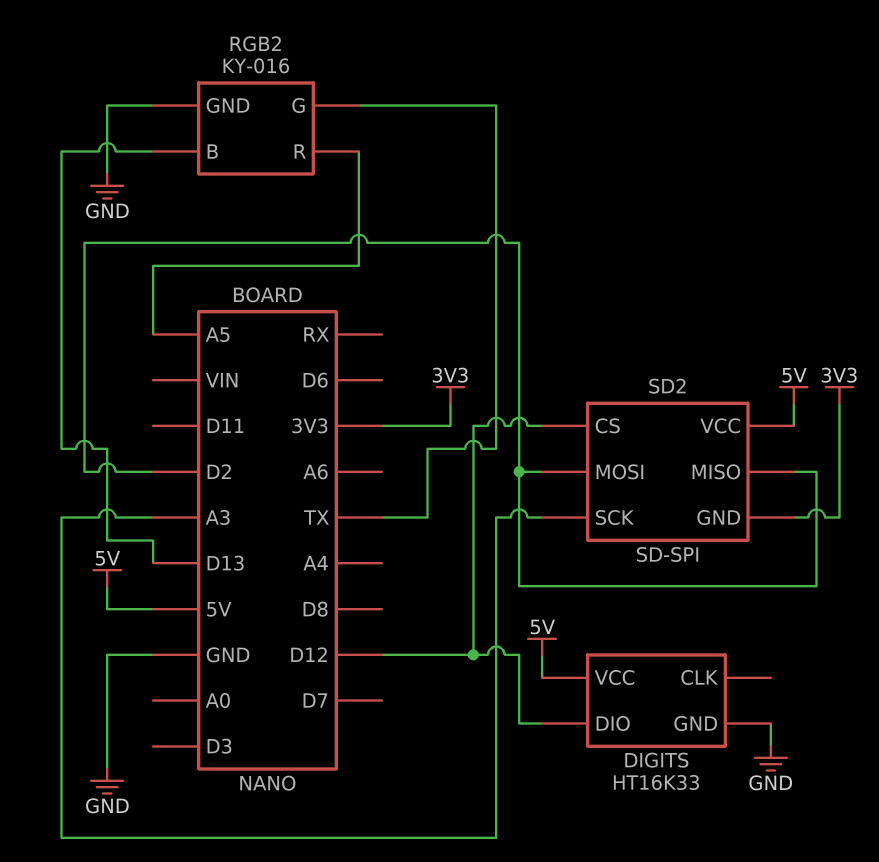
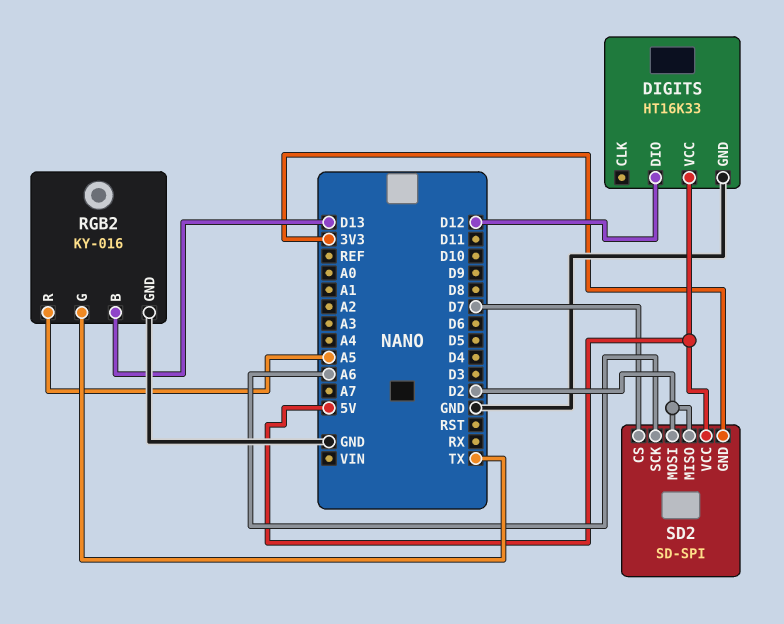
SD2 pin CS: D12 -> D7
SD2 pin SCK: A3 -> A6

